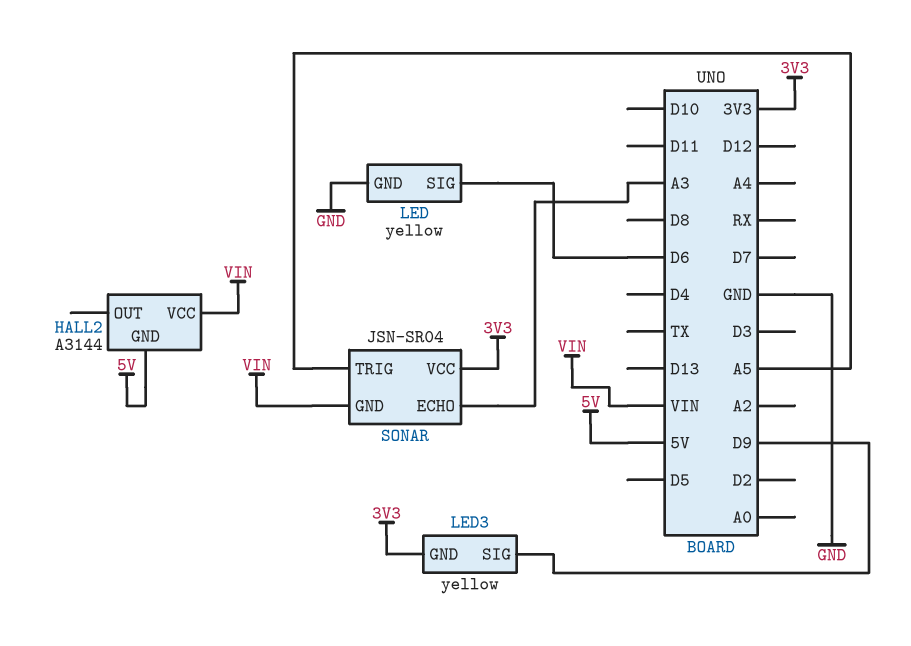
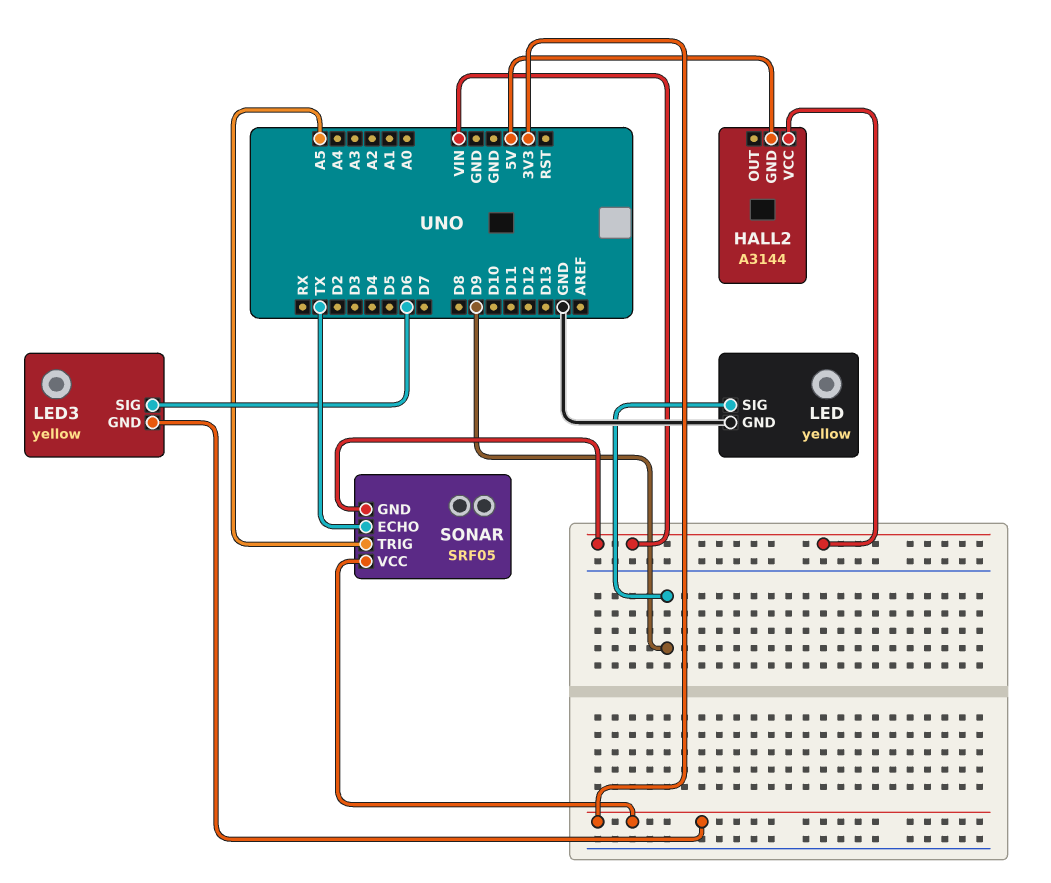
LED pin SIG: D6 -> D9
LED3 pin SIG: D9 -> D6
SONAR: JSN-SR04 -> SRF05
SONAR pin ECHO: A3 -> TX

